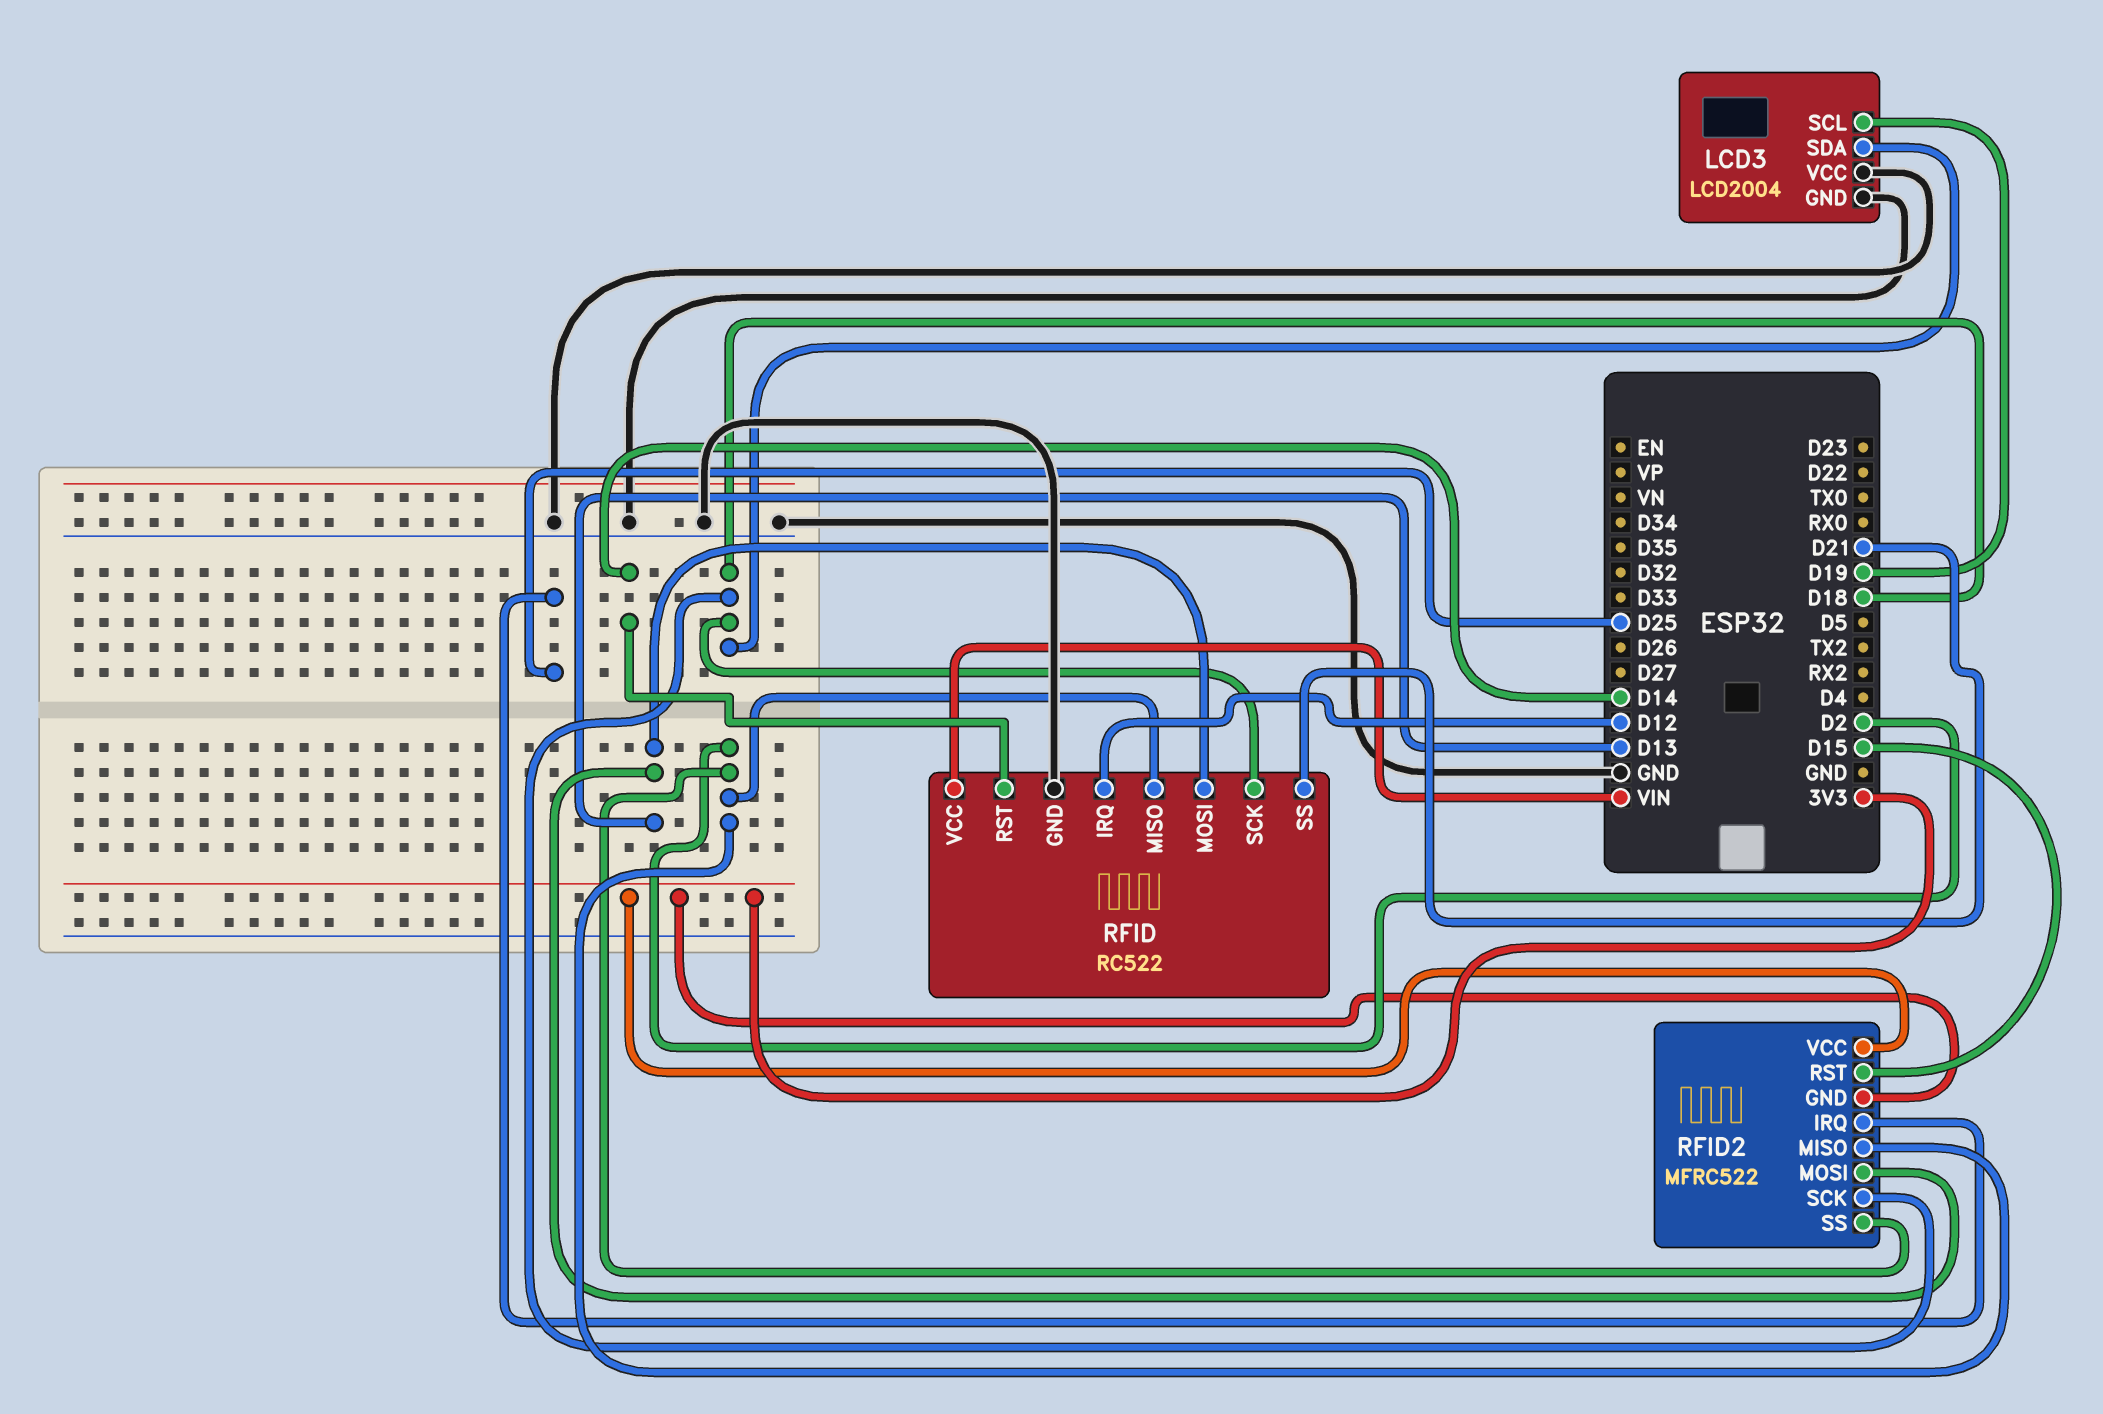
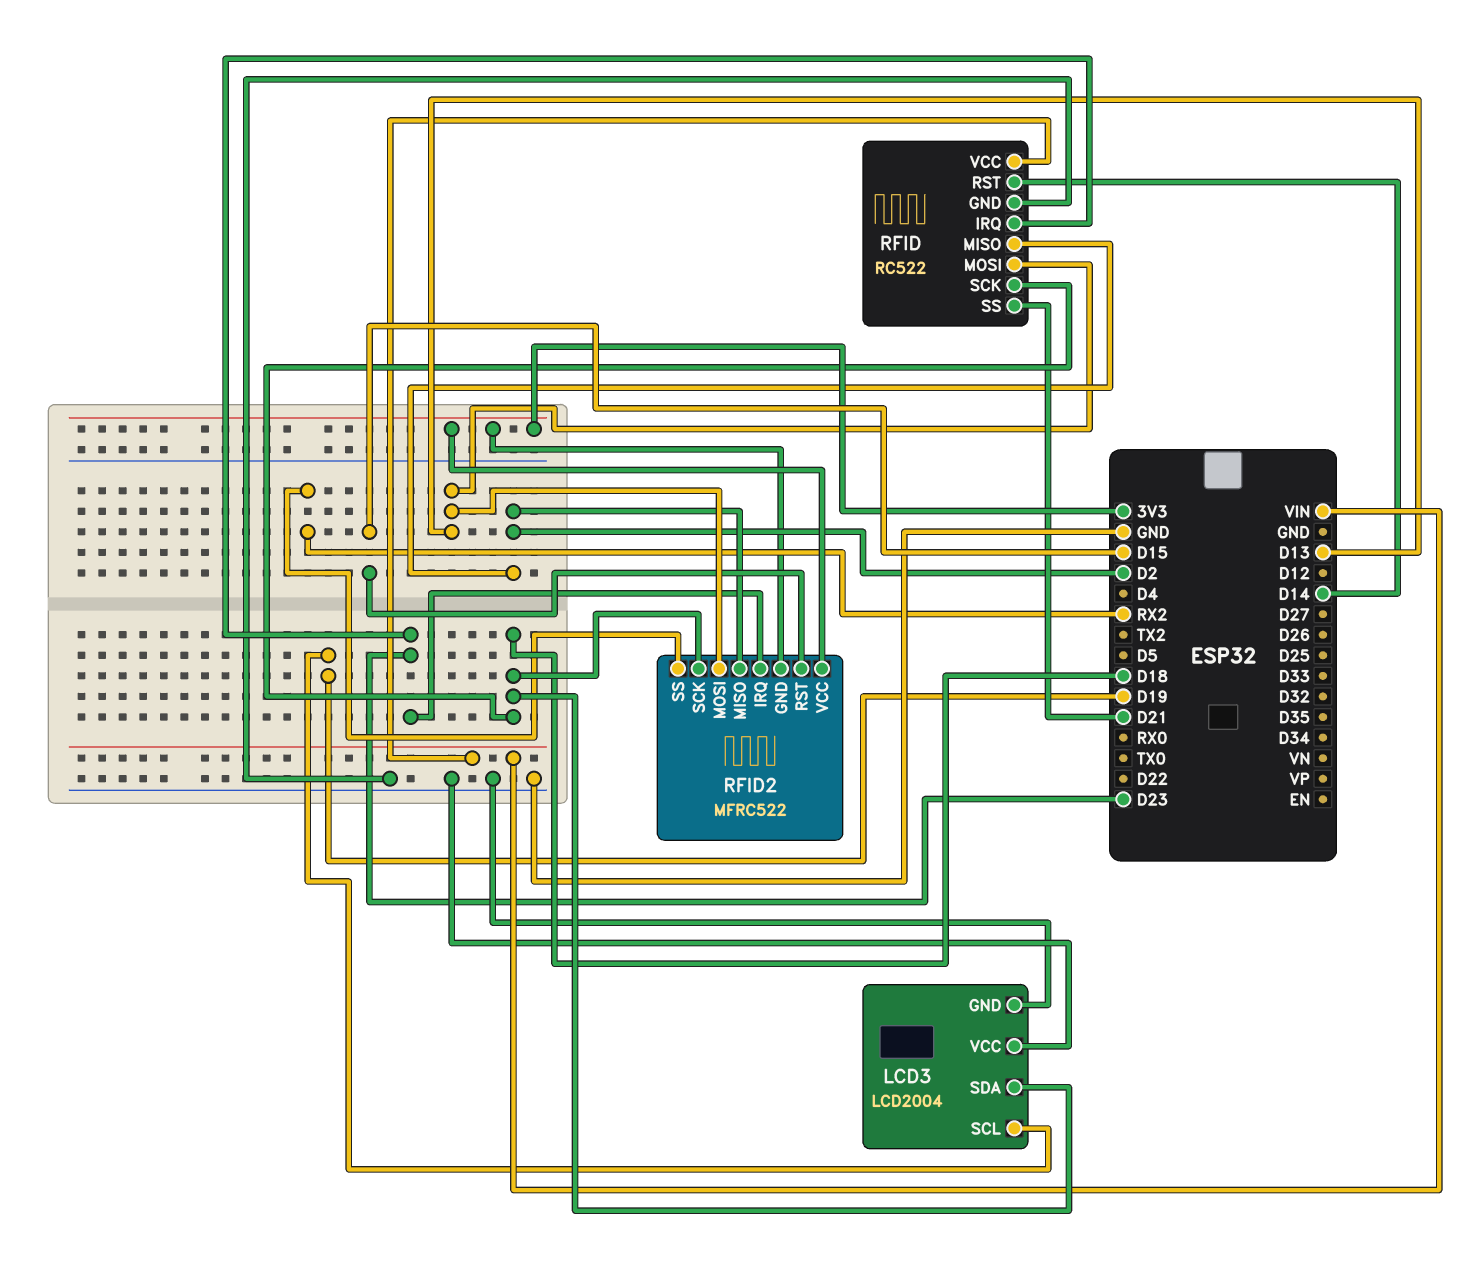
RFID pin IRQ: D12 -> D23
RFID2 pin IRQ: D25 -> D23
RFID2 pin SS: D2 -> RX2

